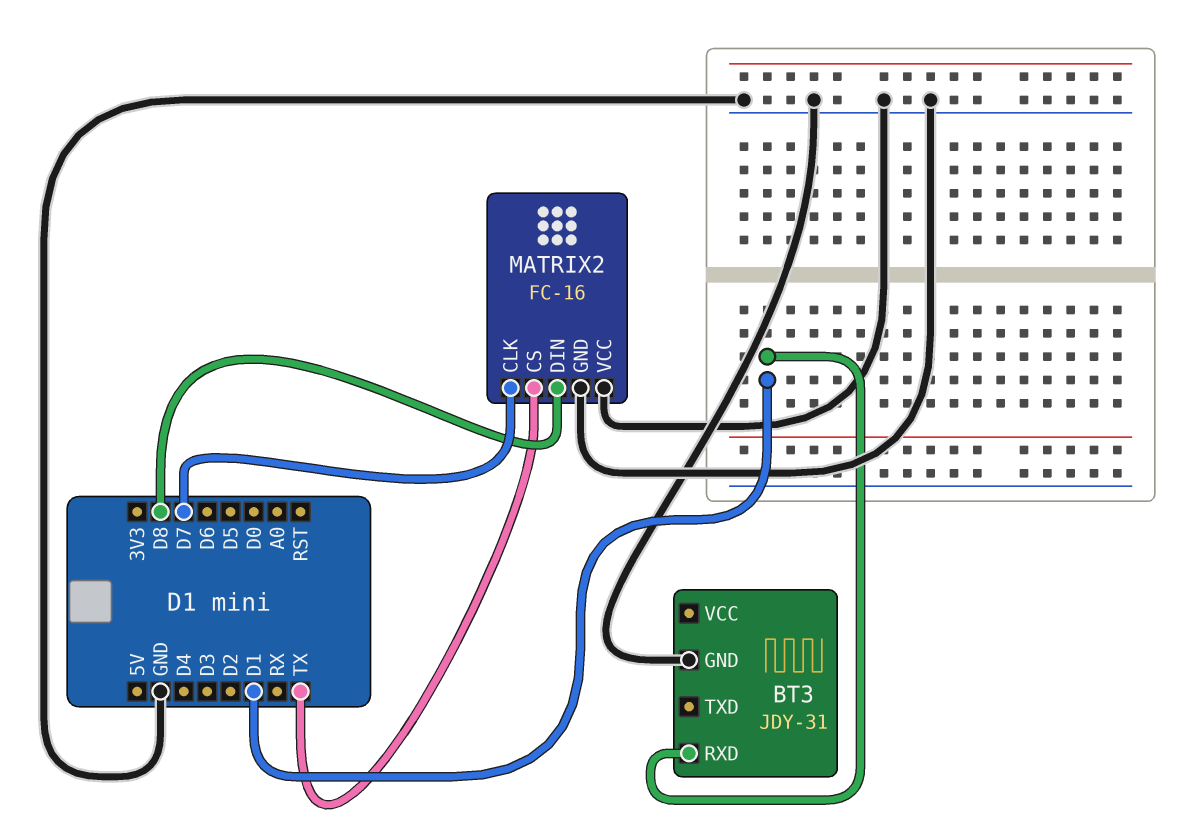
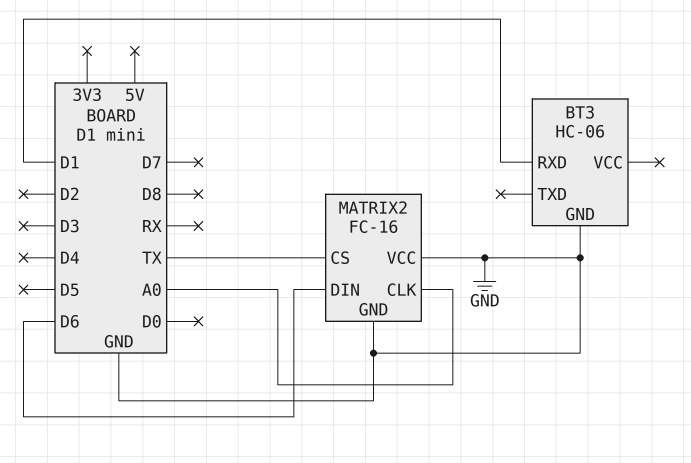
BT3: JDY-31 -> HC-06
MATRIX2 pin CLK: D7 -> A0
MATRIX2 pin DIN: D8 -> D6

